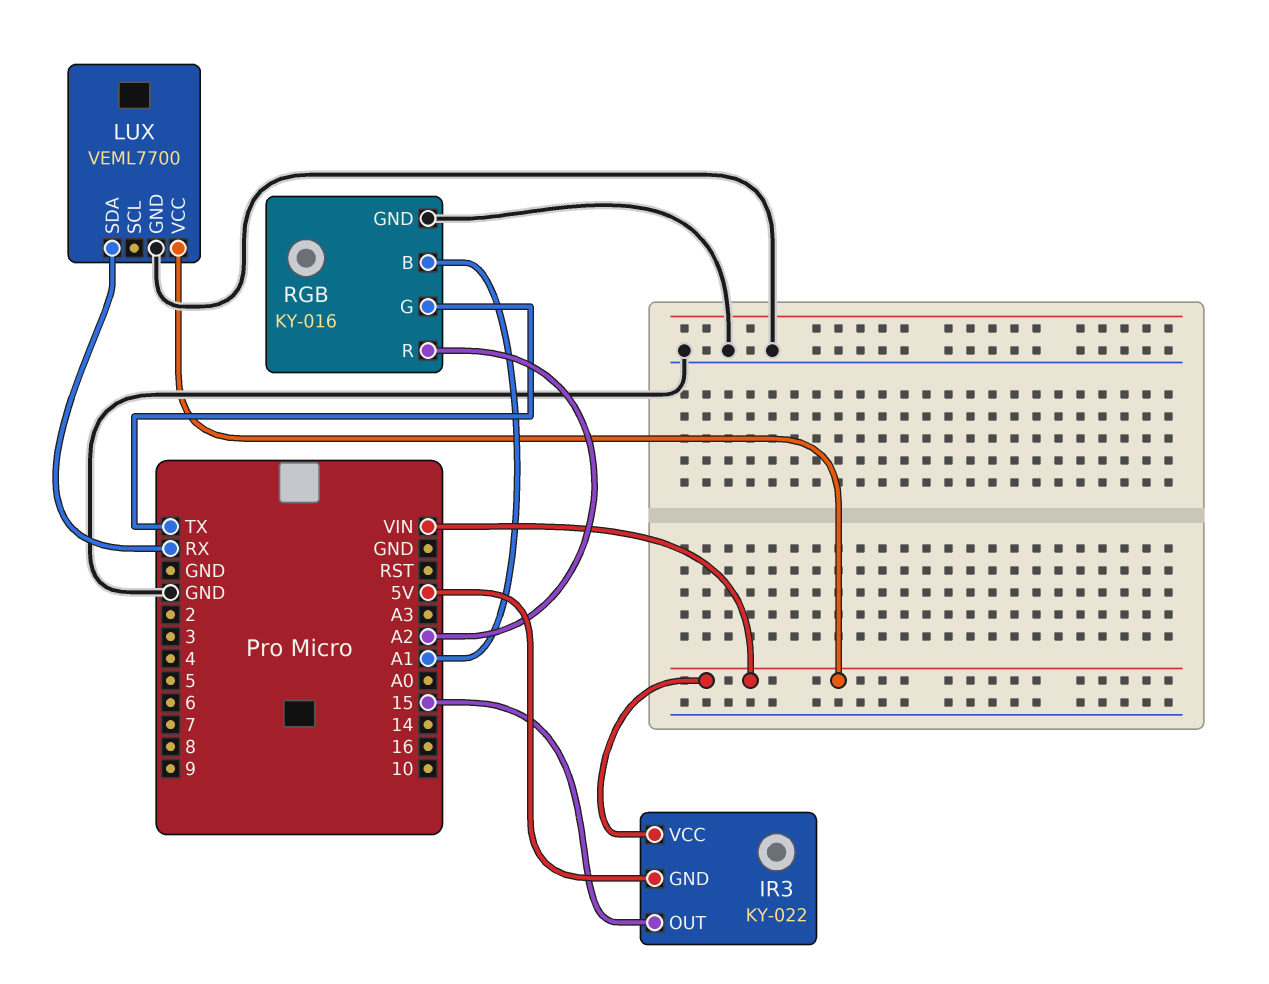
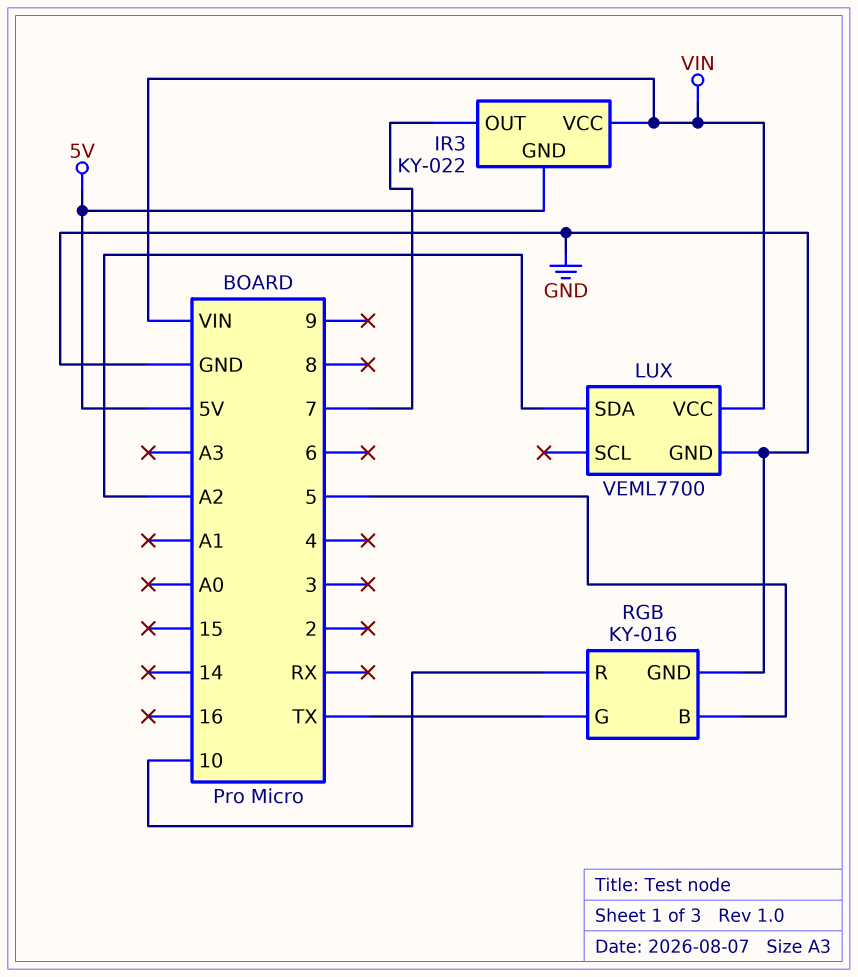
IR3 pin OUT: 15 -> 7
LUX pin SDA: RX -> A2
RGB pin B: A1 -> 5
RGB pin R: A2 -> 10

